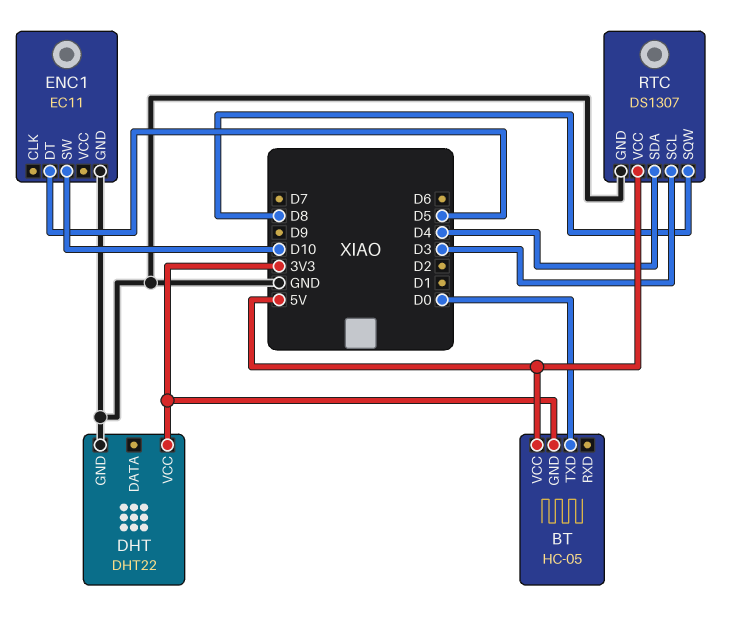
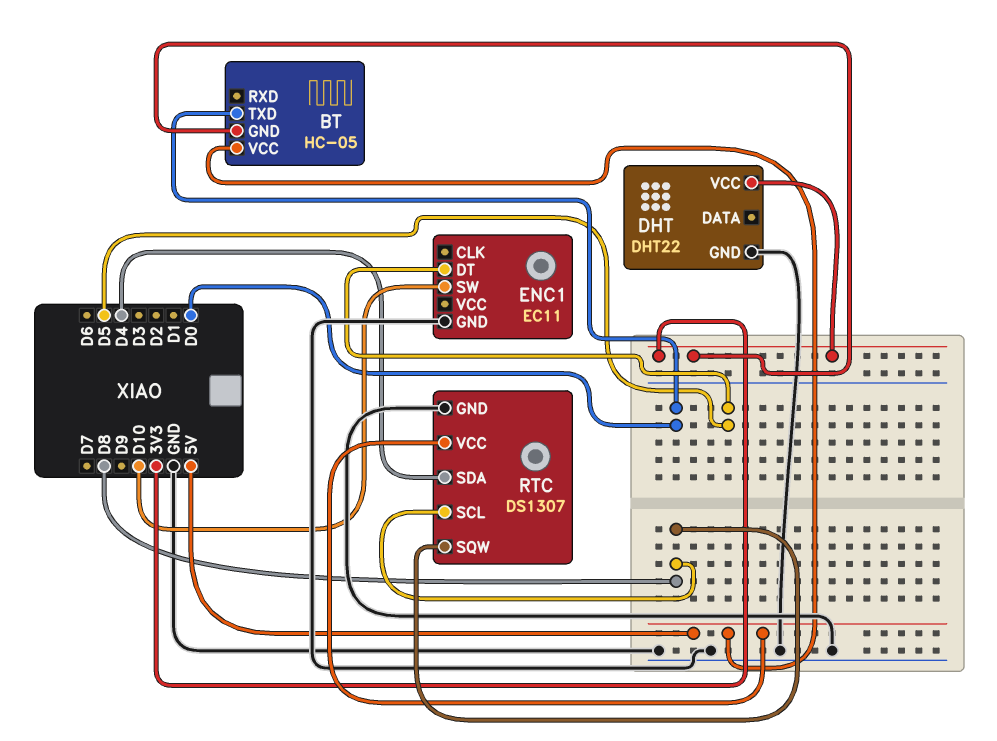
RTC pin SCL: D3 -> D8

